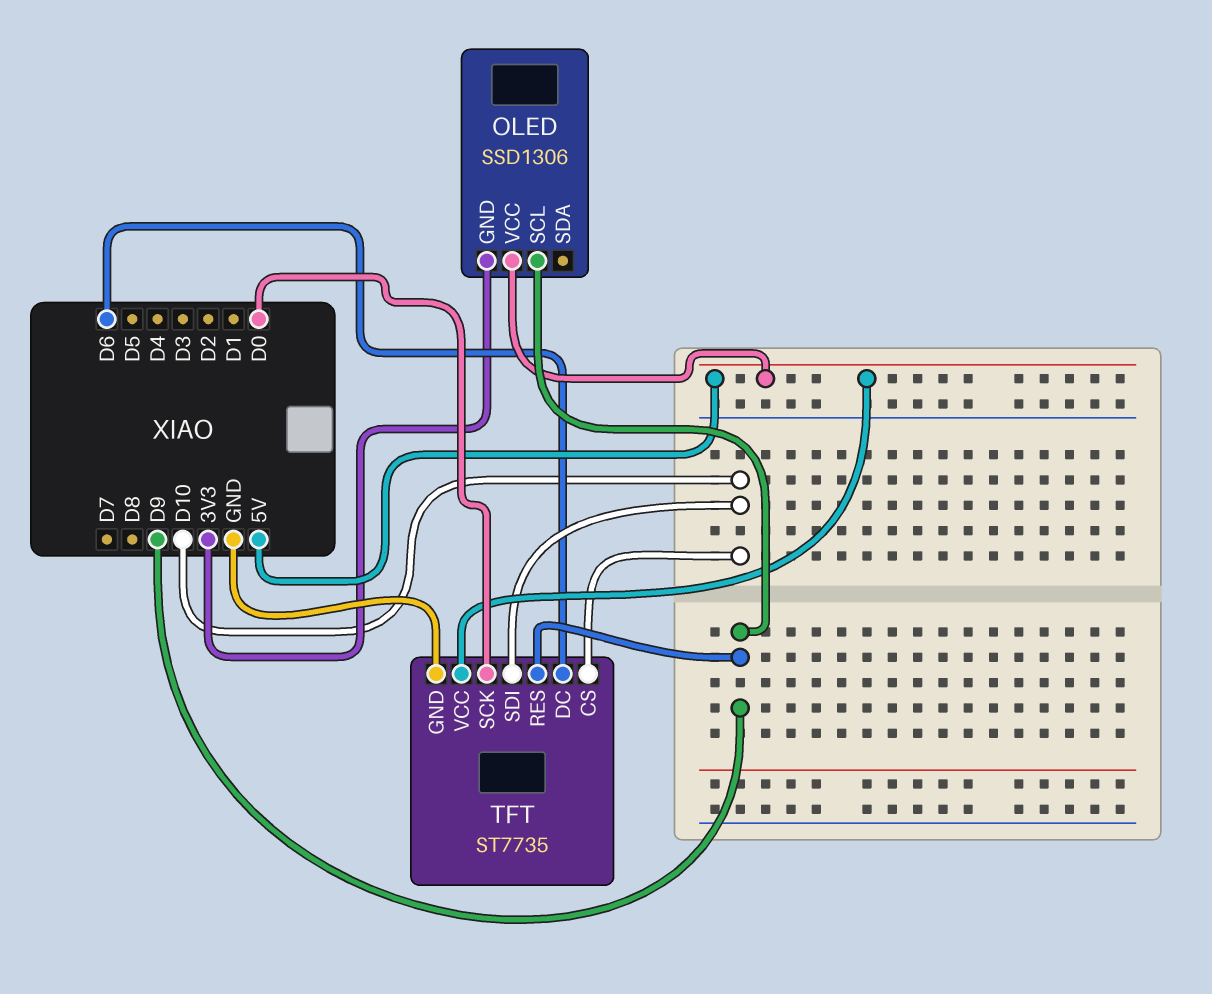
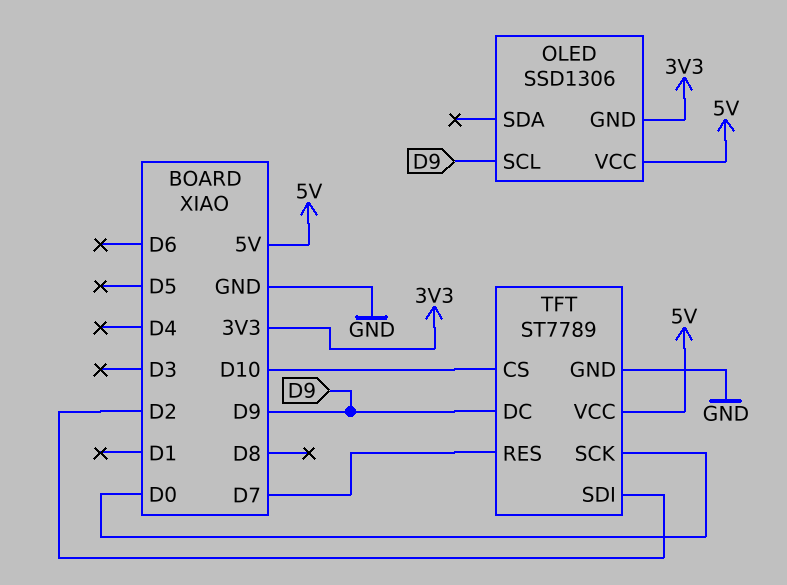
TFT: ST7735 -> ST7789
TFT pin DC: D6 -> D9
TFT pin RES: D9 -> D7
TFT pin SDI: D10 -> D2

